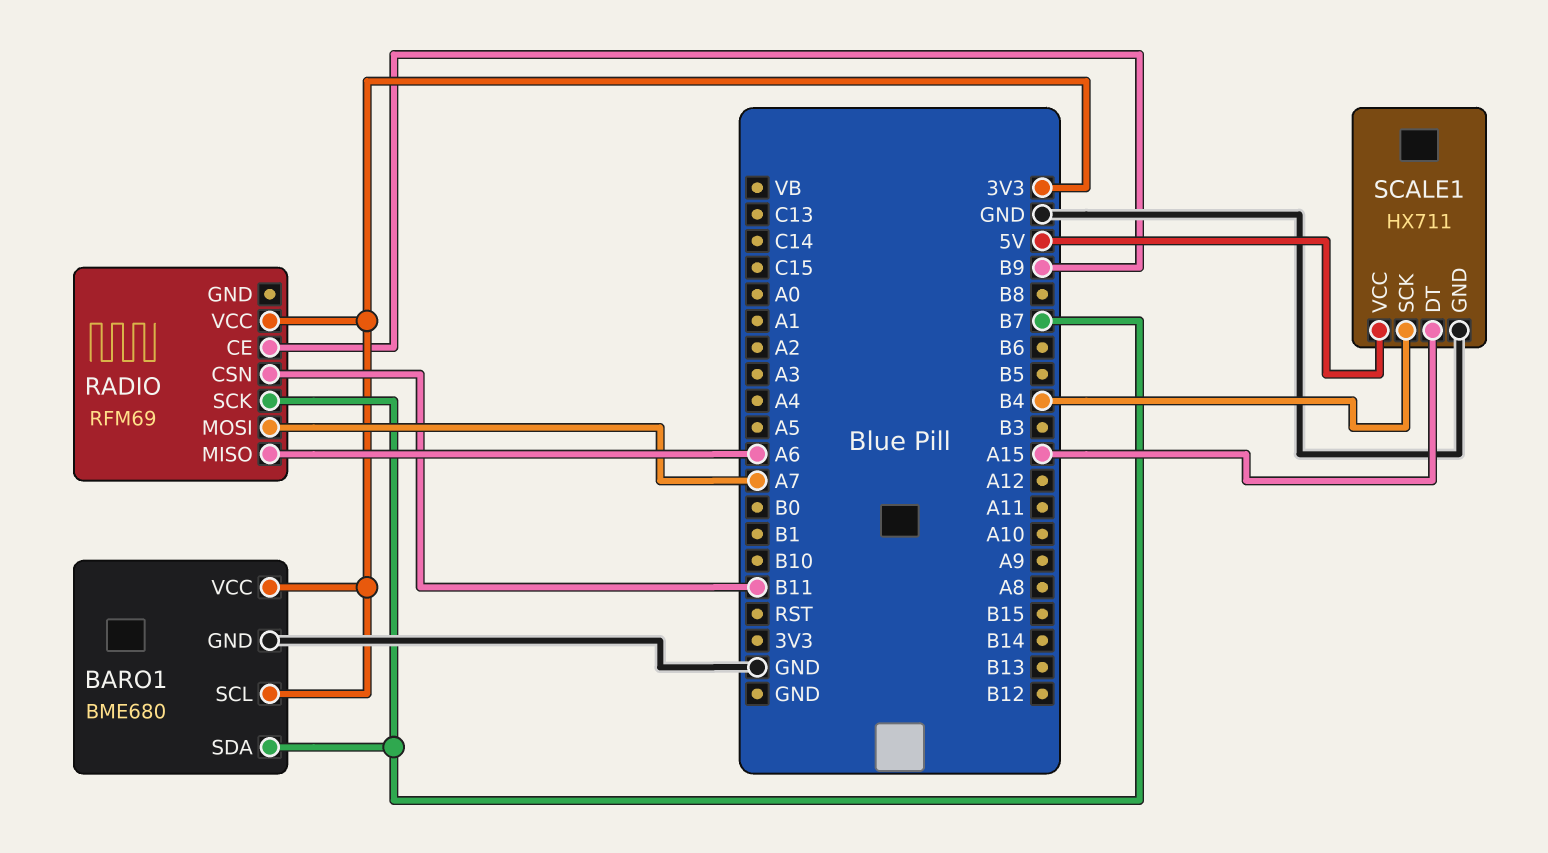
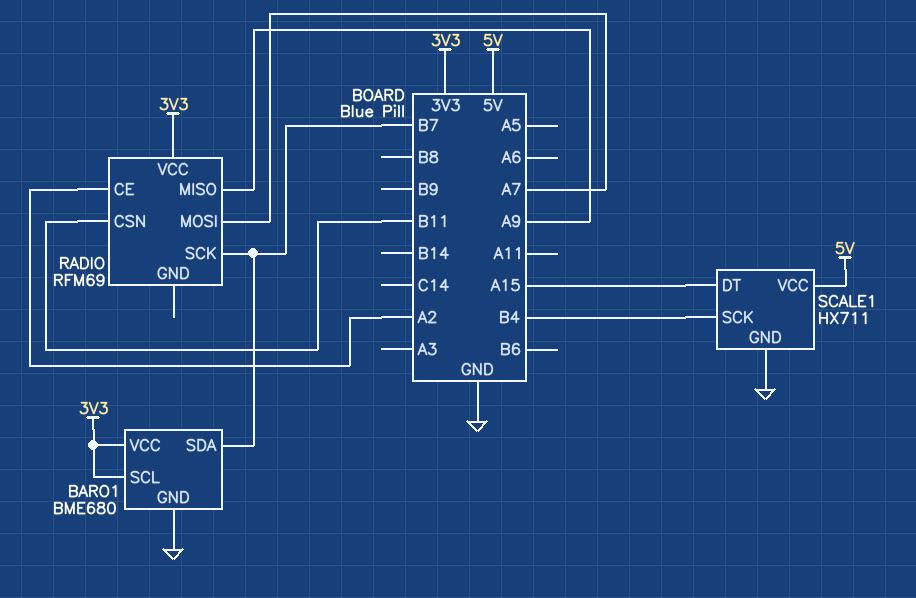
RADIO pin CE: B9 -> A2
RADIO pin MISO: A6 -> A9

